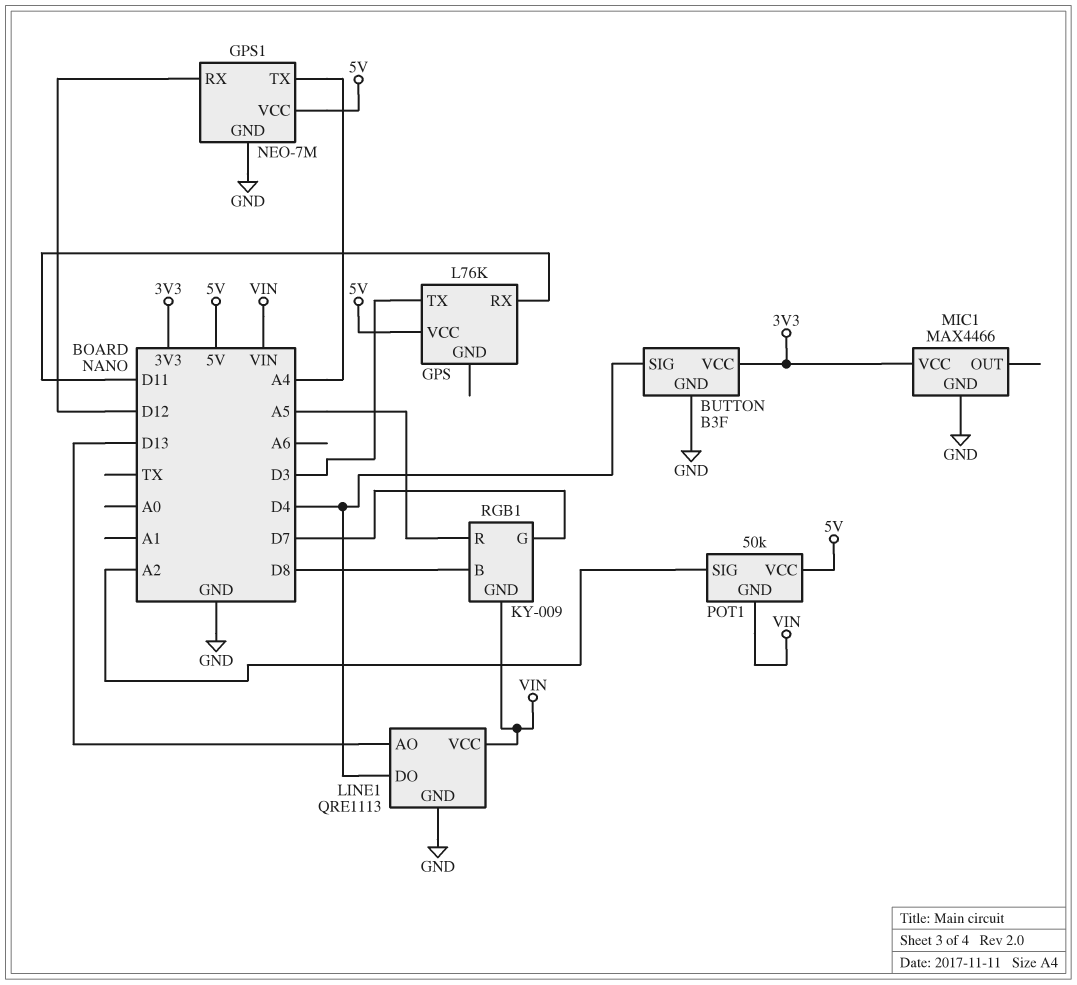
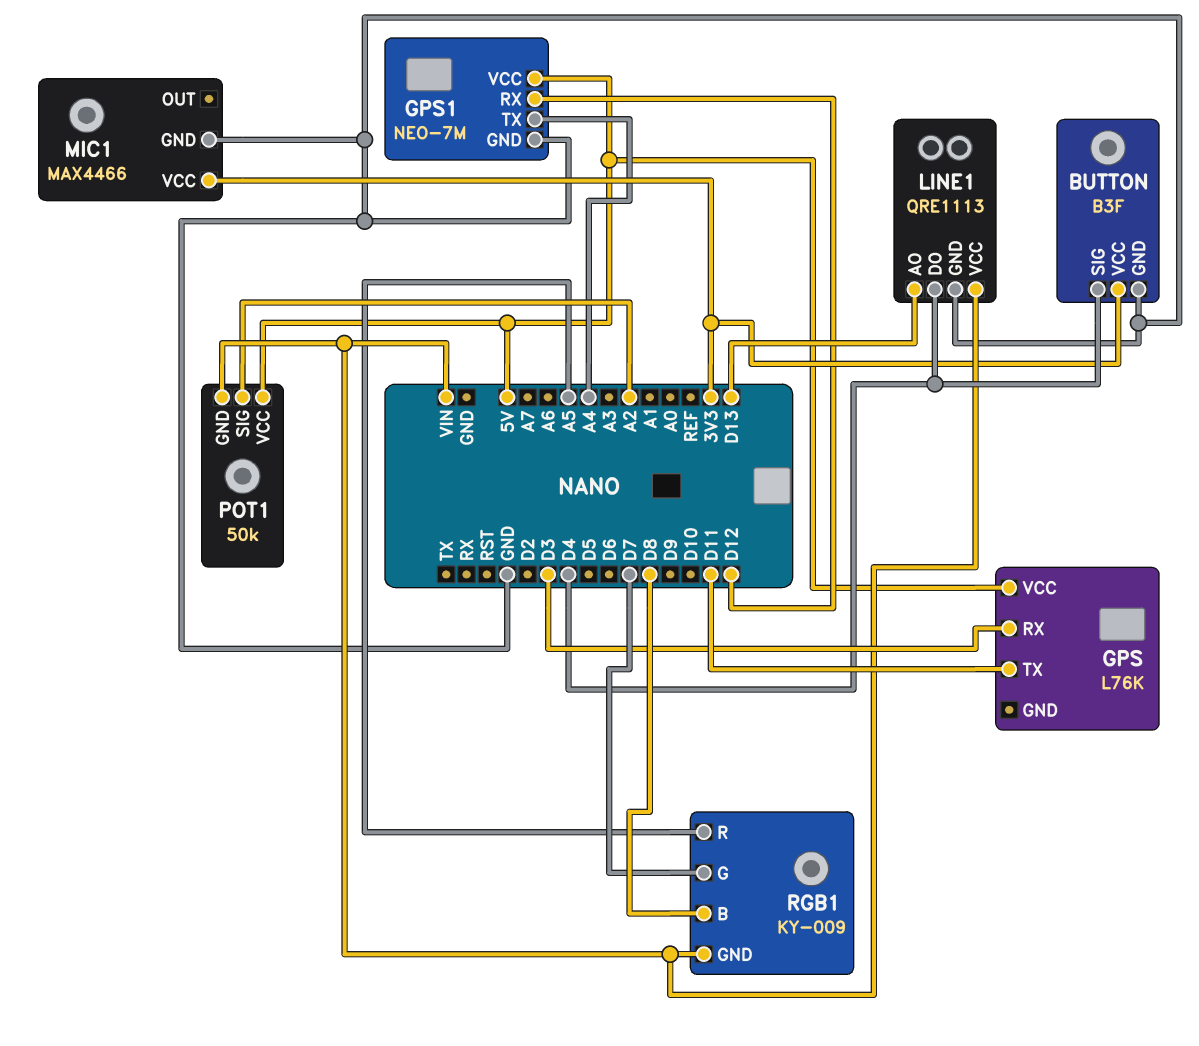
GPS pin RX: D11 -> D3
GPS pin TX: D3 -> D11

